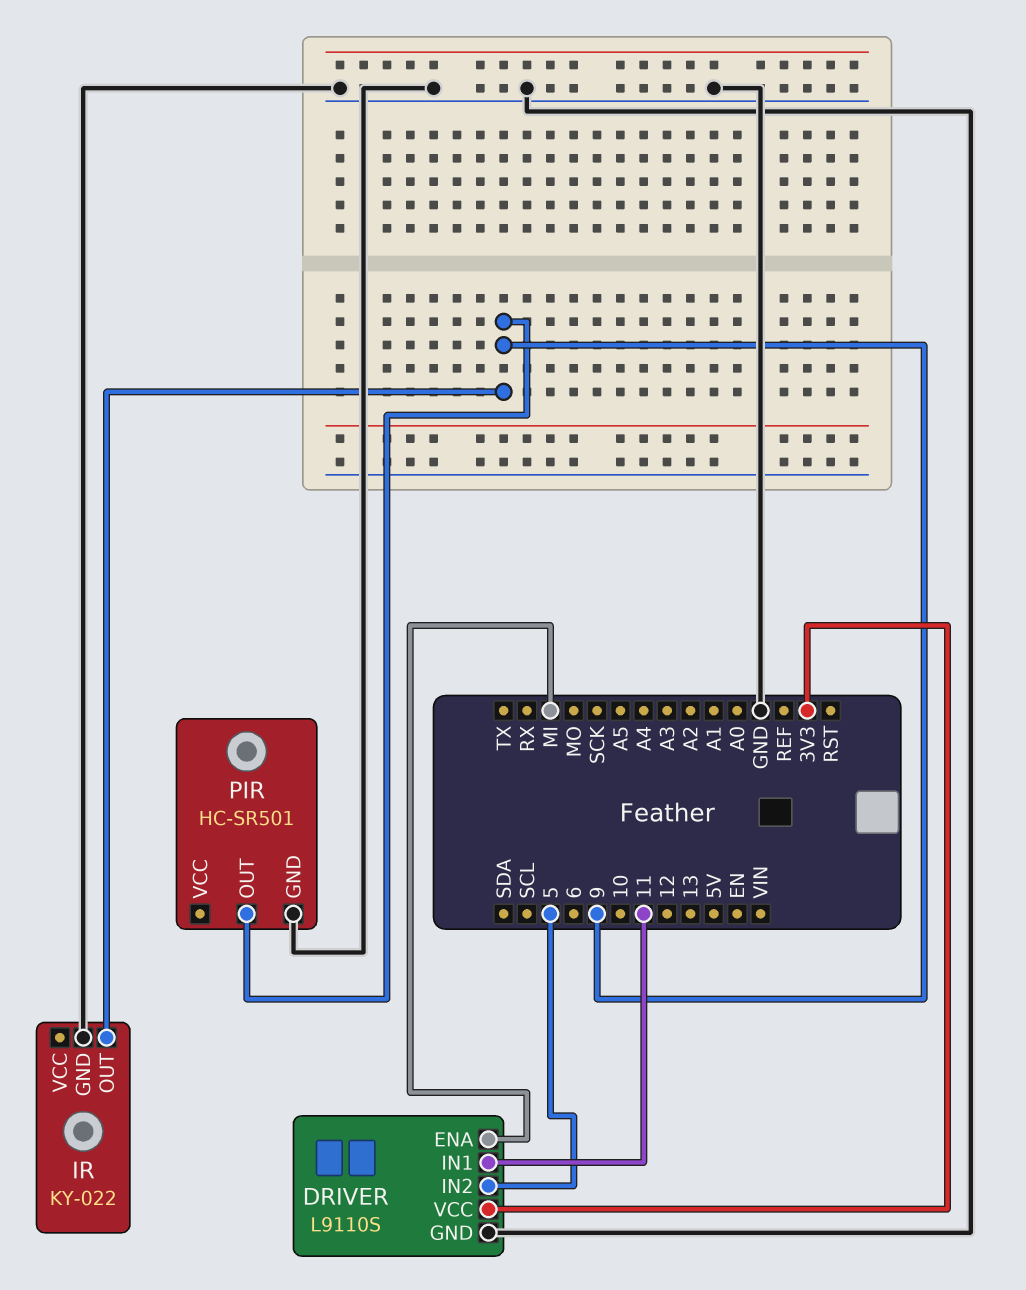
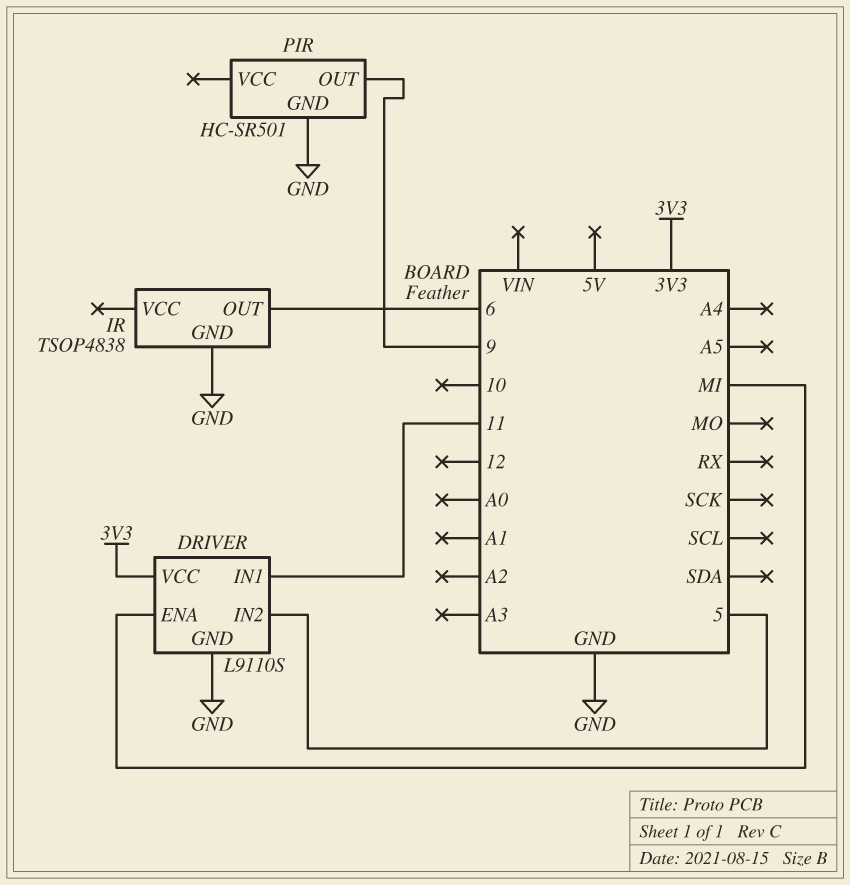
IR: KY-022 -> TSOP4838
IR pin OUT: 9 -> 6

